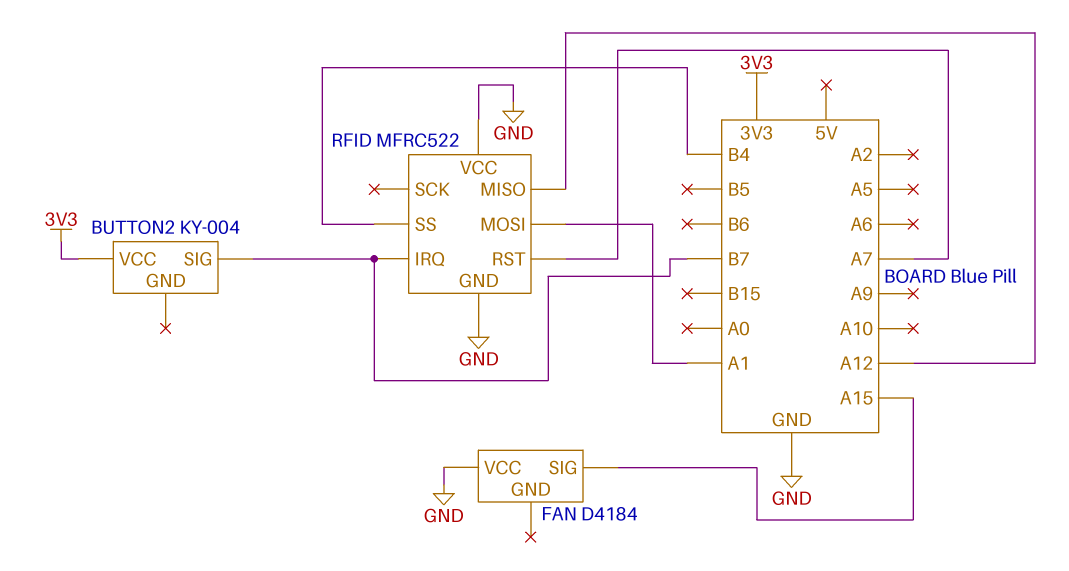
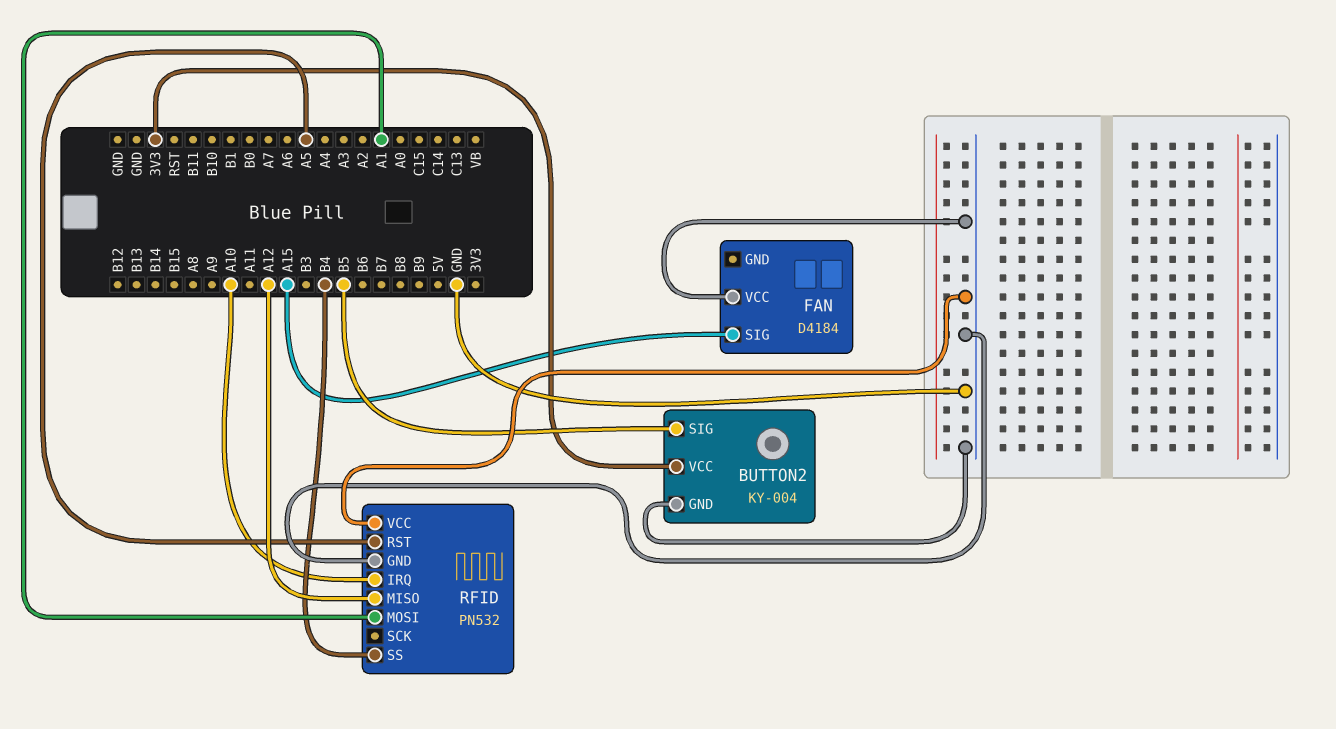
BUTTON2 pin GND: none -> GND
BUTTON2 pin SIG: B7 -> B5
RFID: MFRC522 -> PN532
RFID pin IRQ: B7 -> A10
RFID pin RST: A7 -> A5

